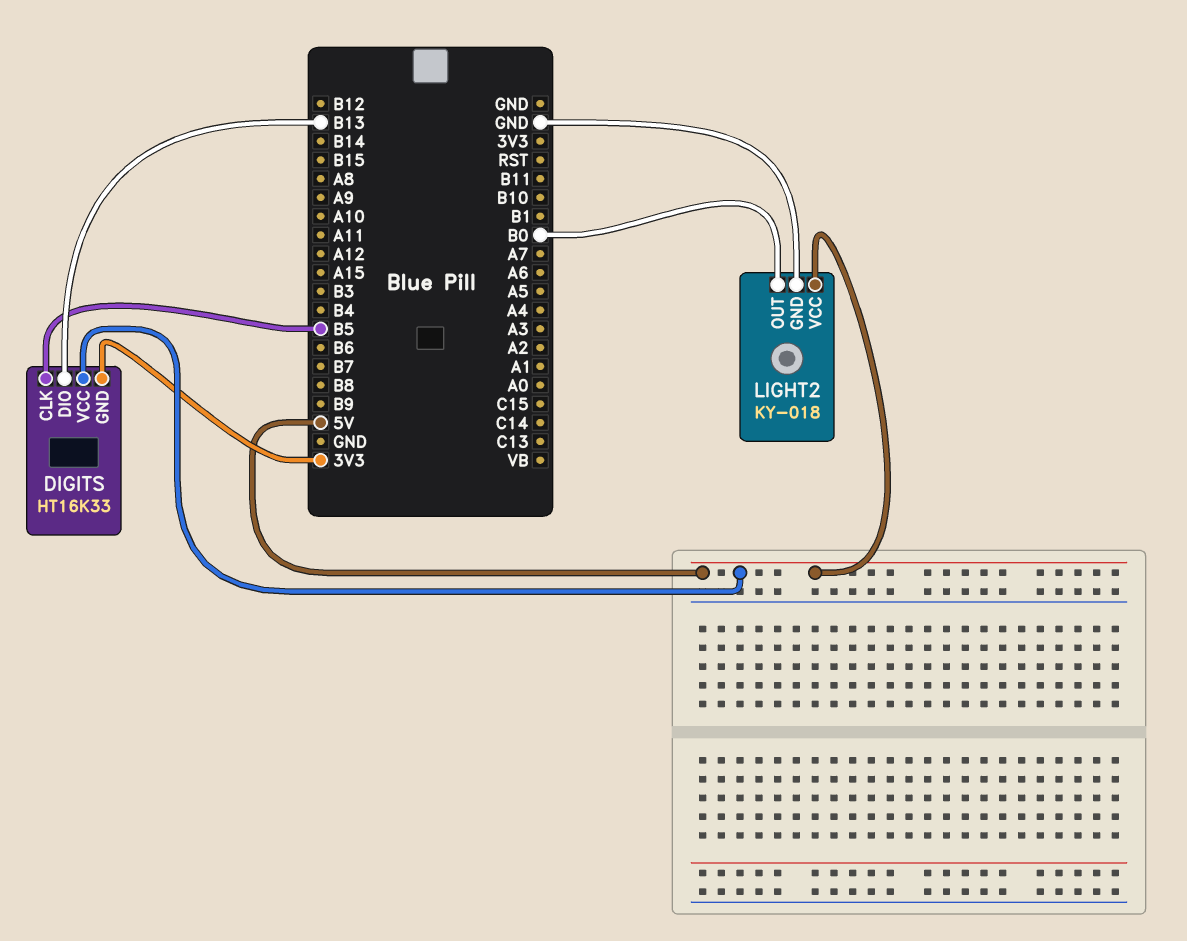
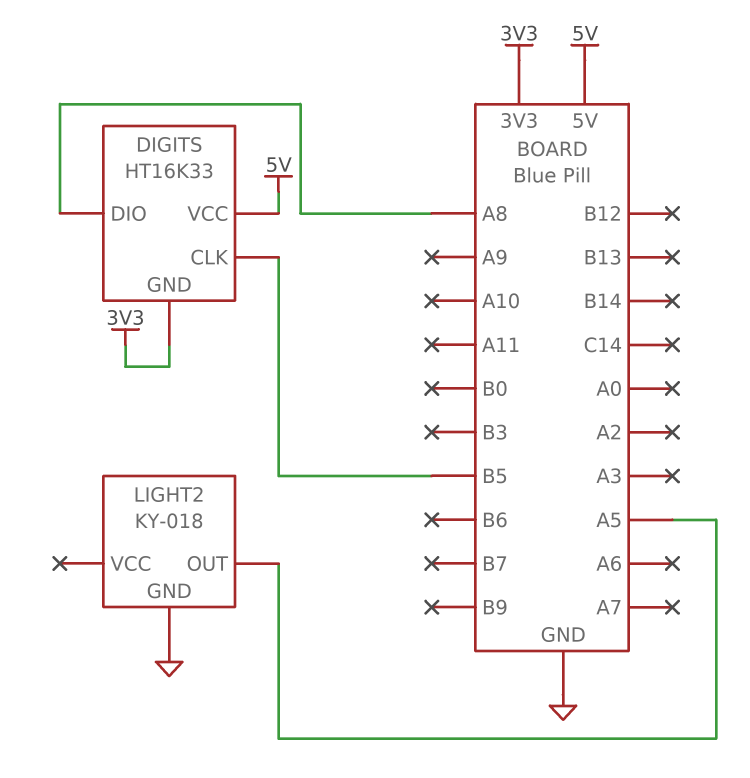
DIGITS pin DIO: B13 -> A8
LIGHT2 pin OUT: B0 -> A5
LIGHT2 pin VCC: 5V -> none

